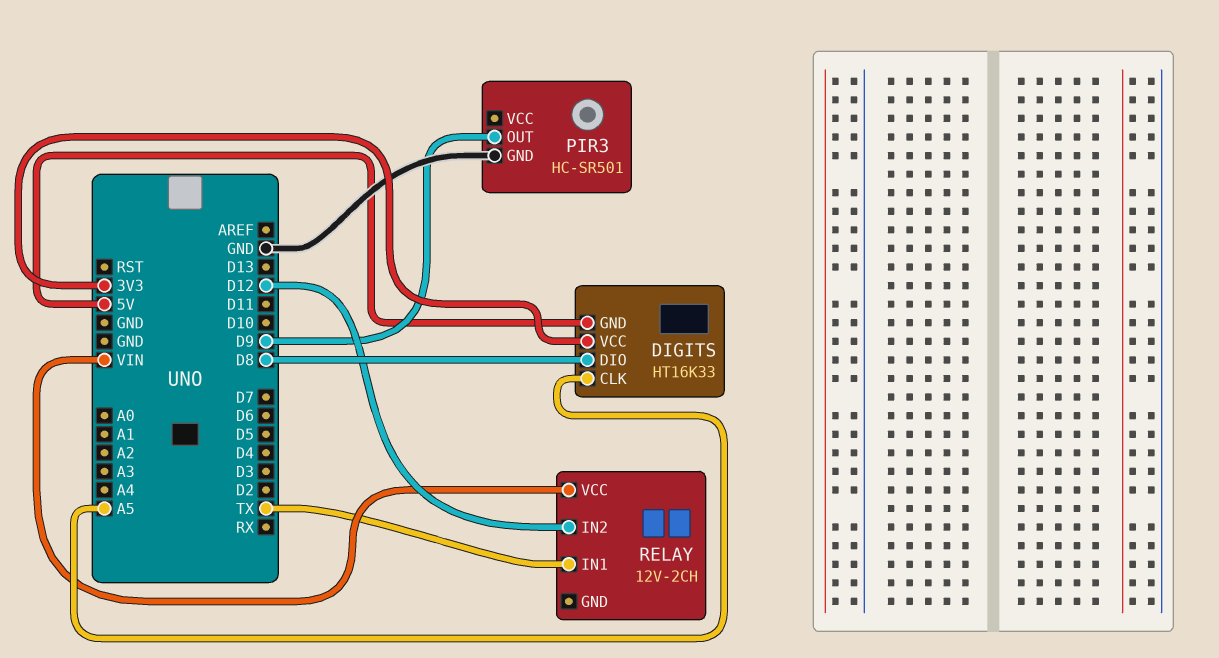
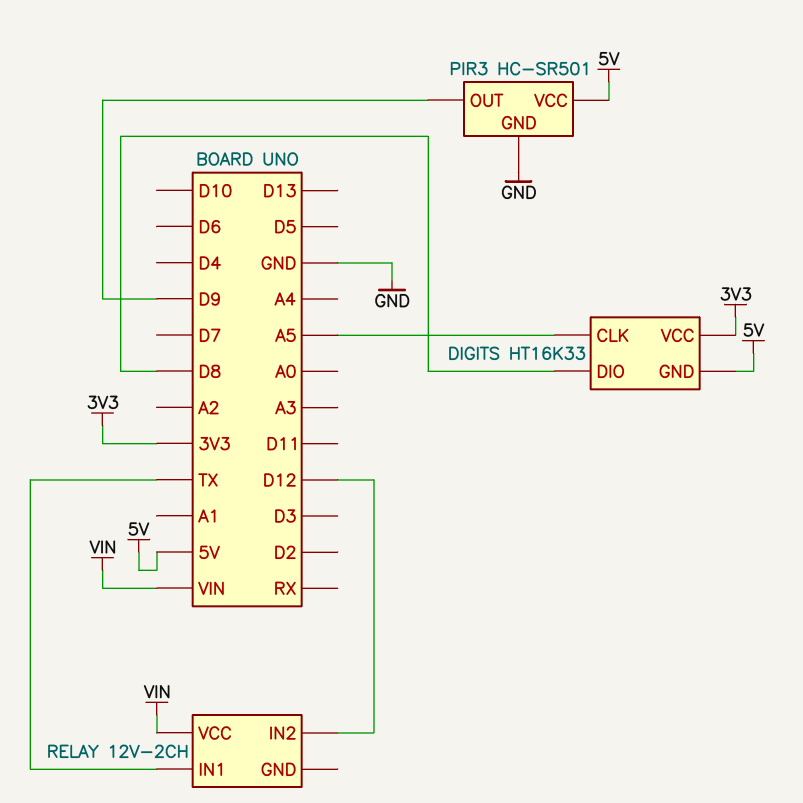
PIR3 pin VCC: none -> 5V

